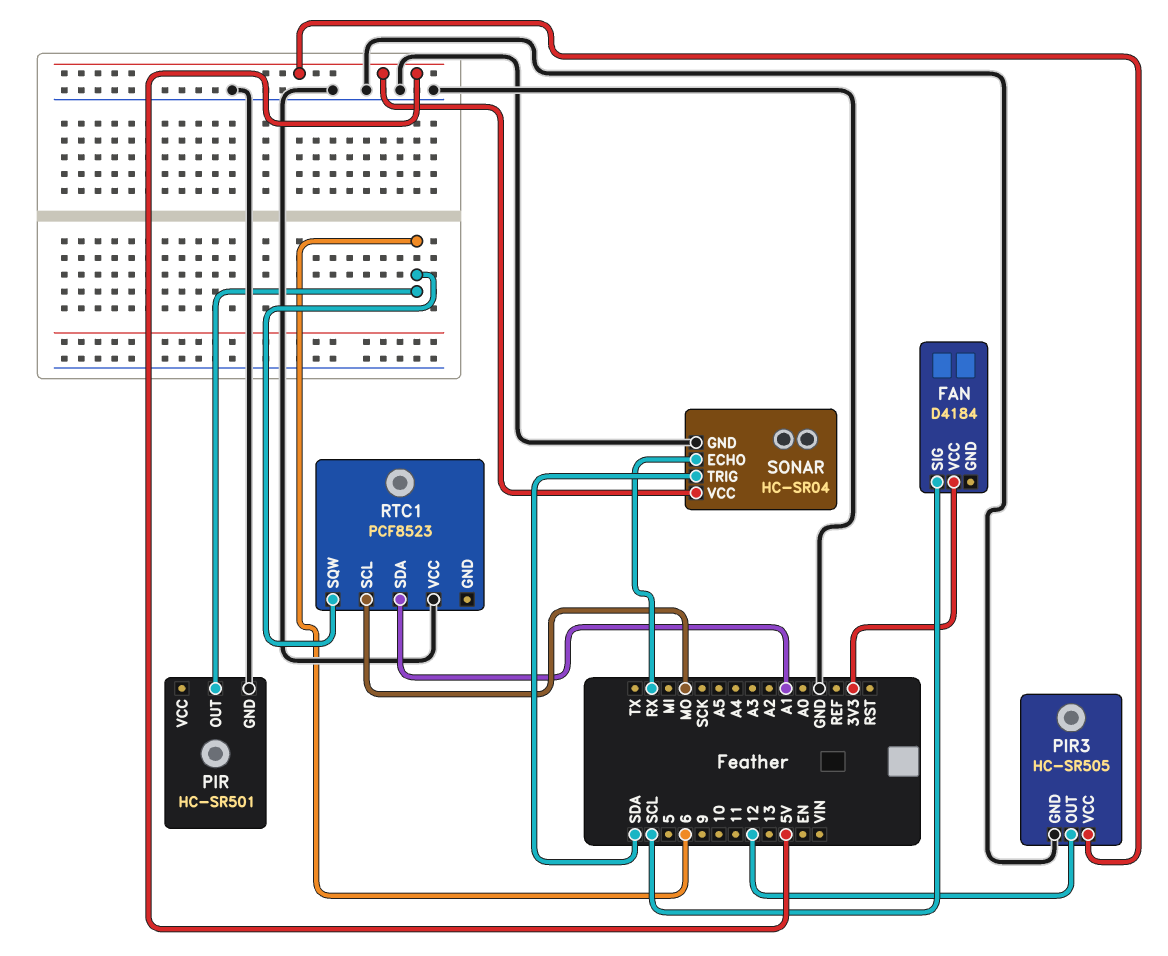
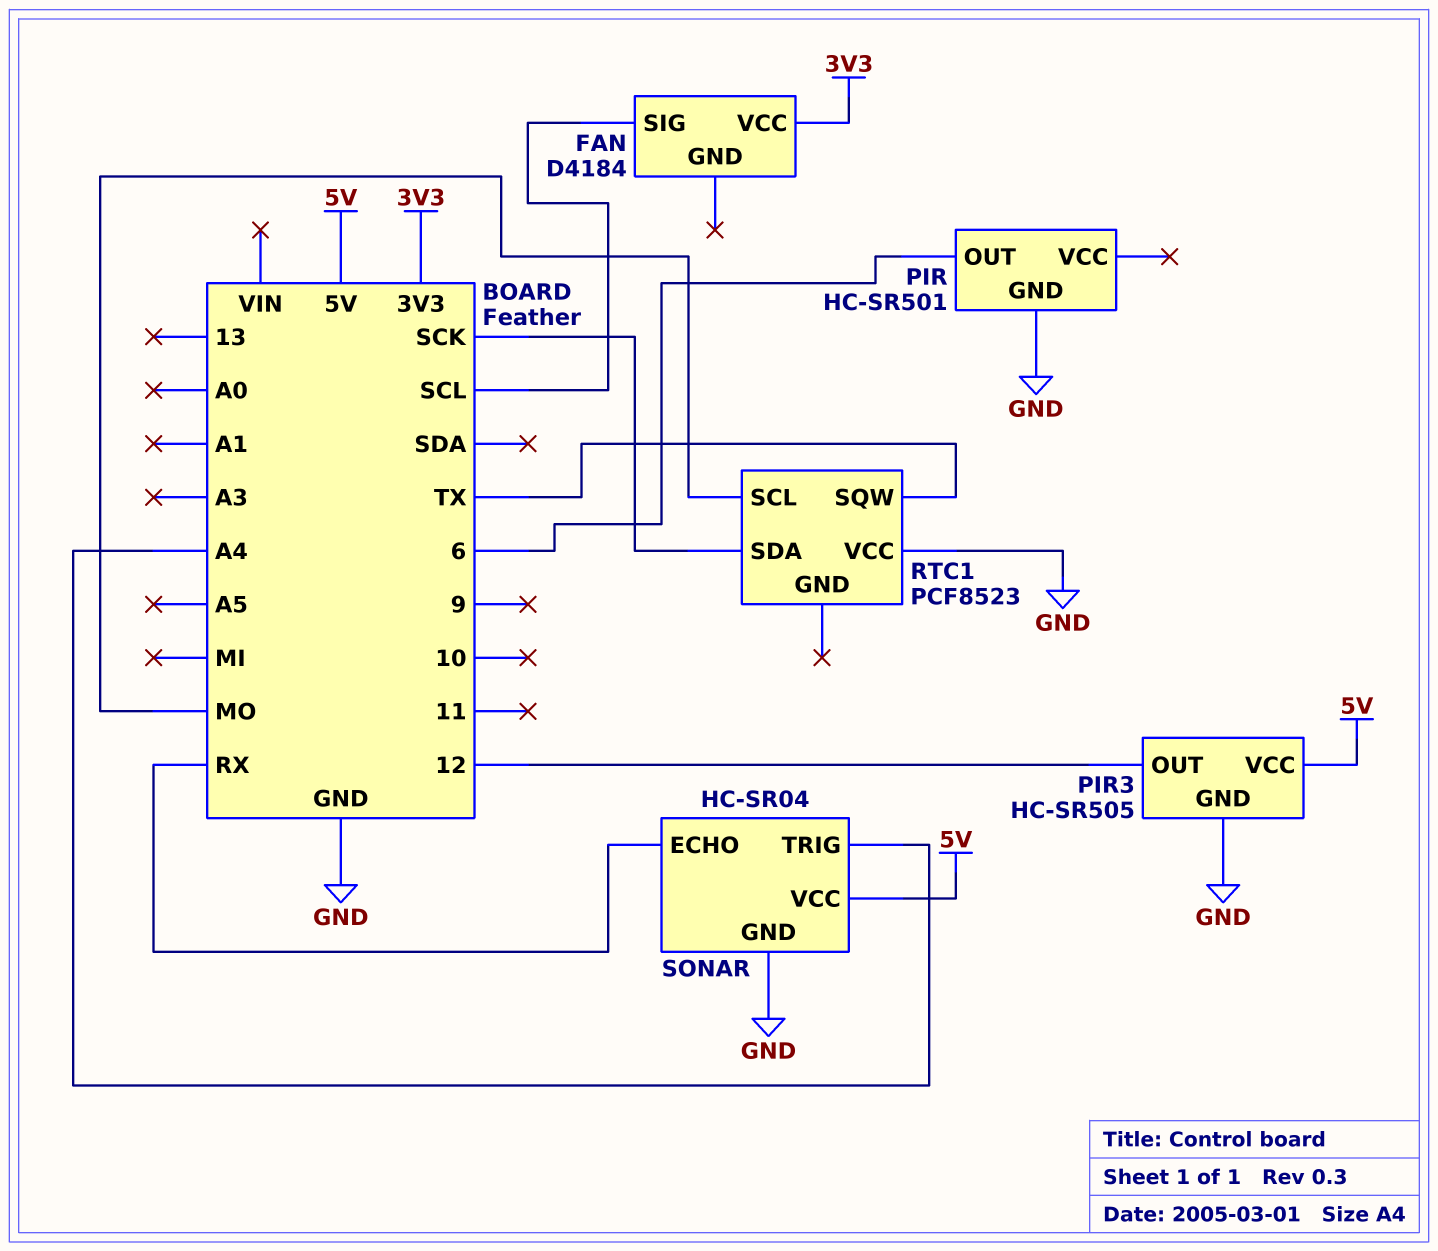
RTC1 pin SDA: A1 -> SCK
RTC1 pin SQW: 6 -> TX
SONAR pin TRIG: SDA -> A4

